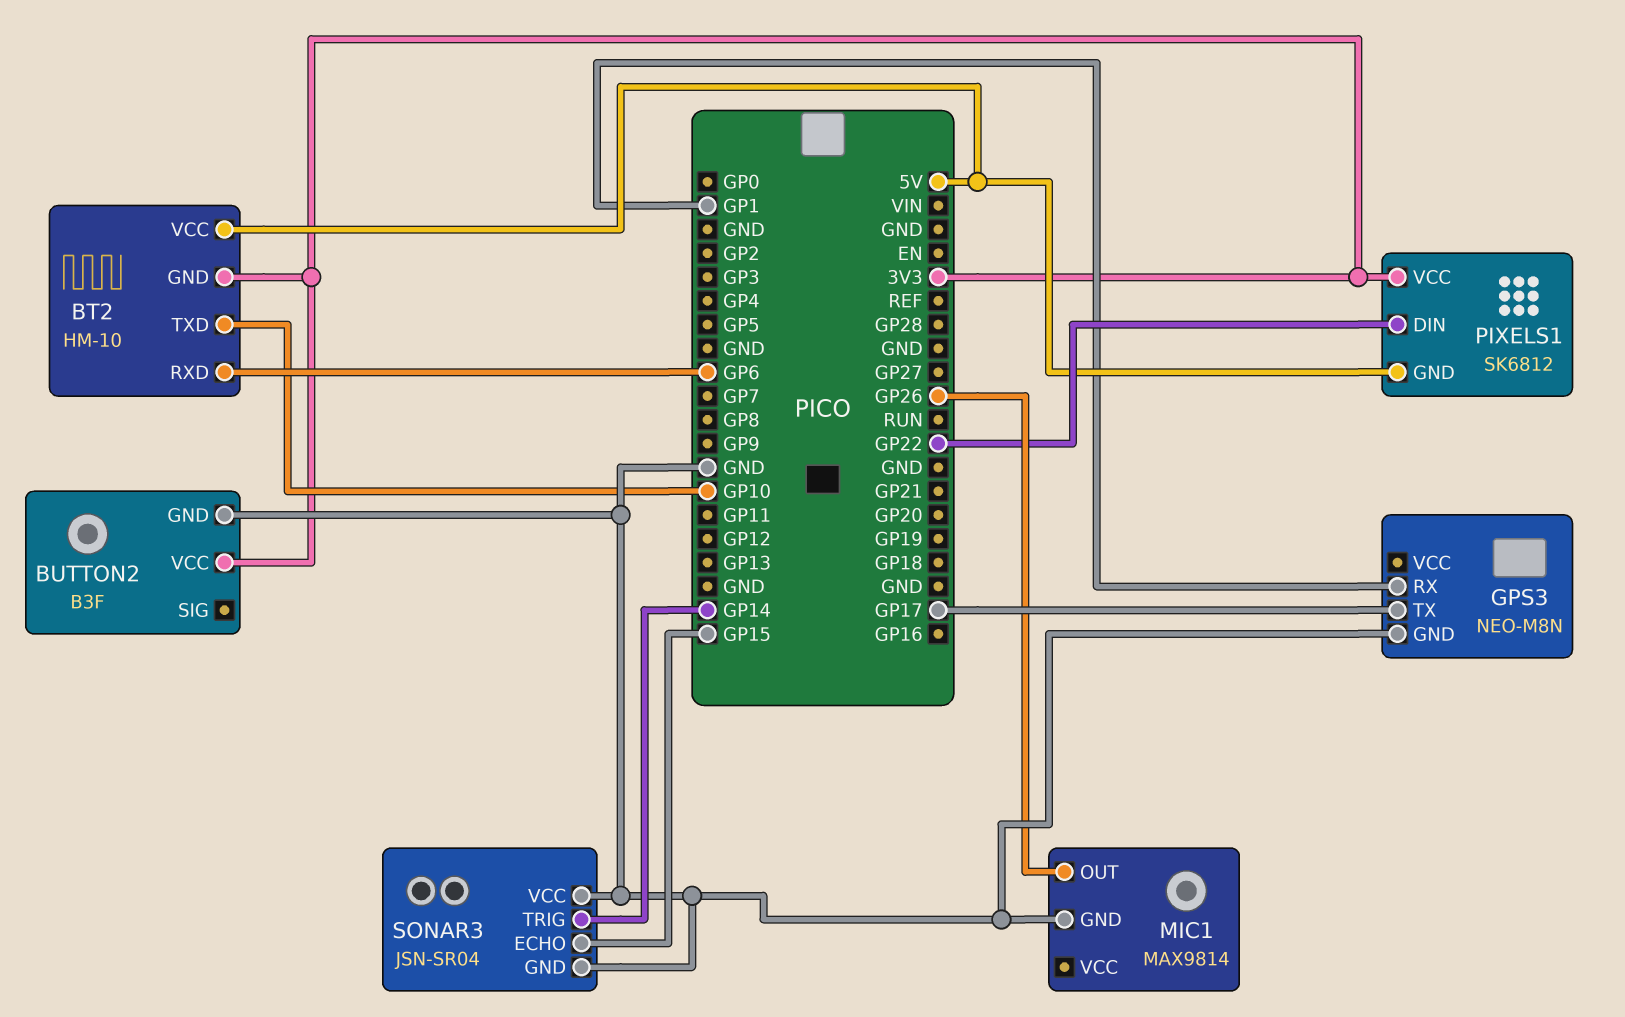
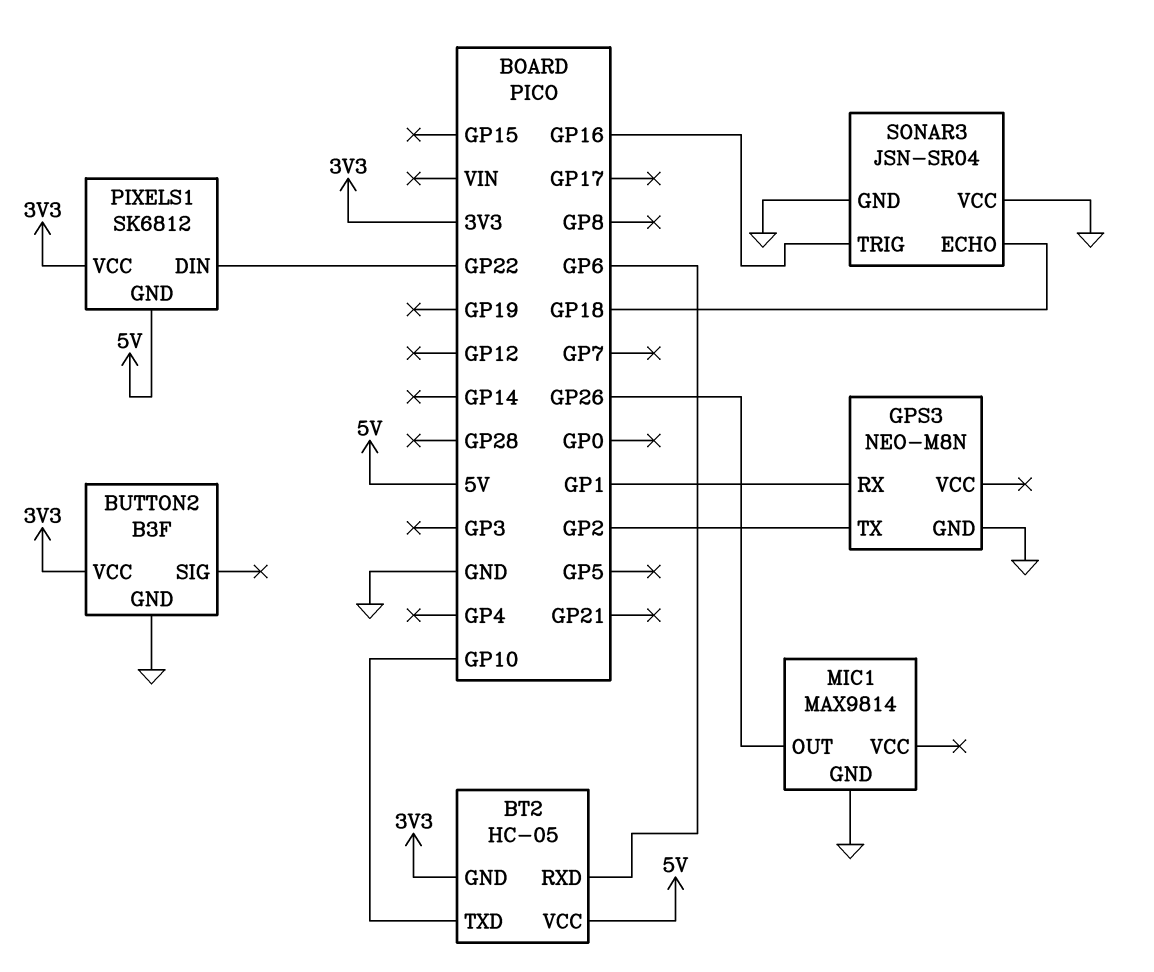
BT2: HM-10 -> HC-05
GPS3 pin TX: GP17 -> GP2
SONAR3 pin ECHO: GP15 -> GP18
SONAR3 pin TRIG: GP14 -> GP16

